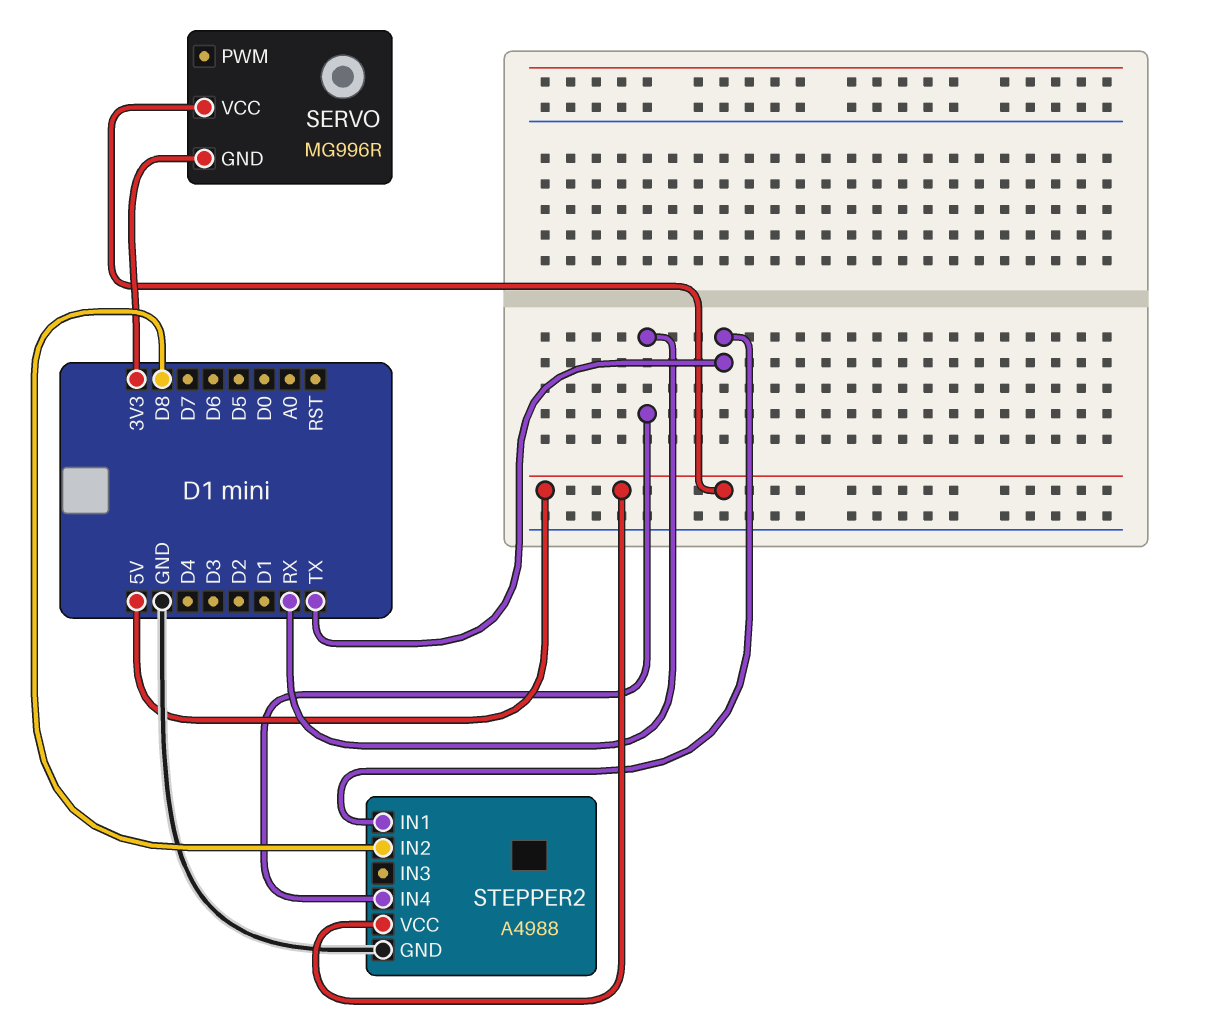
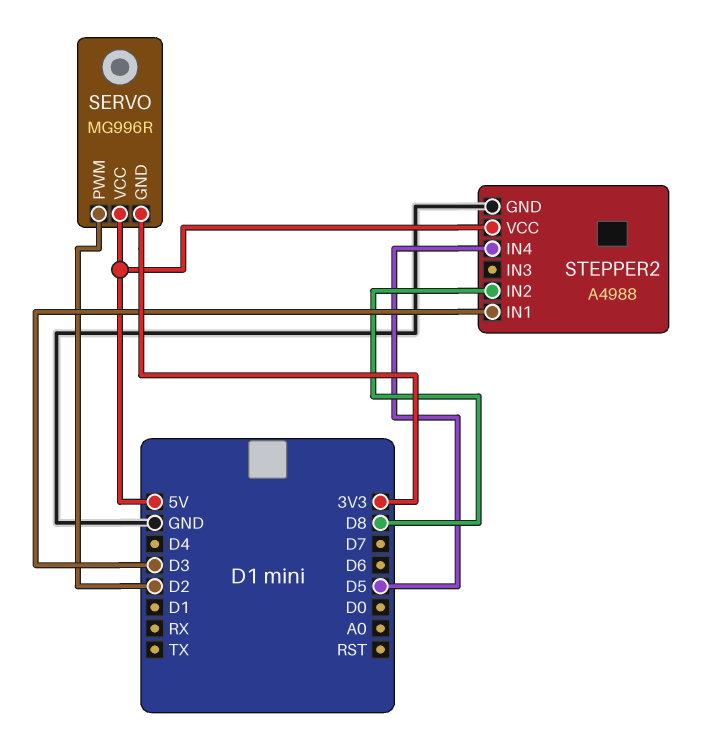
SERVO pin PWM: none -> D2
STEPPER2 pin IN1: TX -> D3
STEPPER2 pin IN4: RX -> D5

